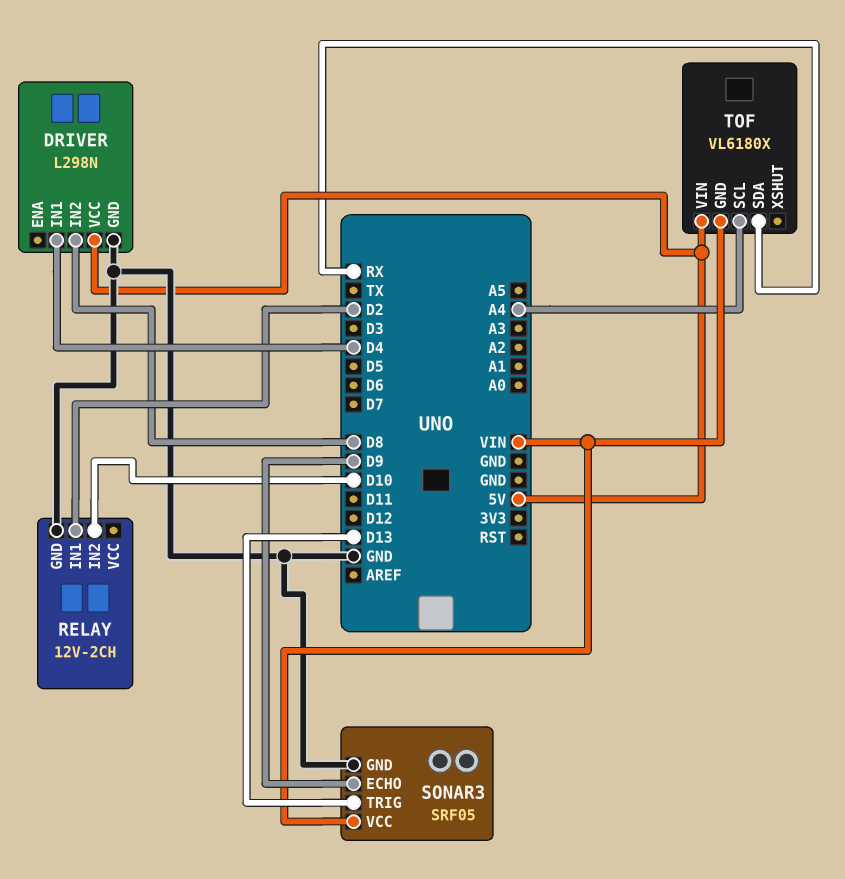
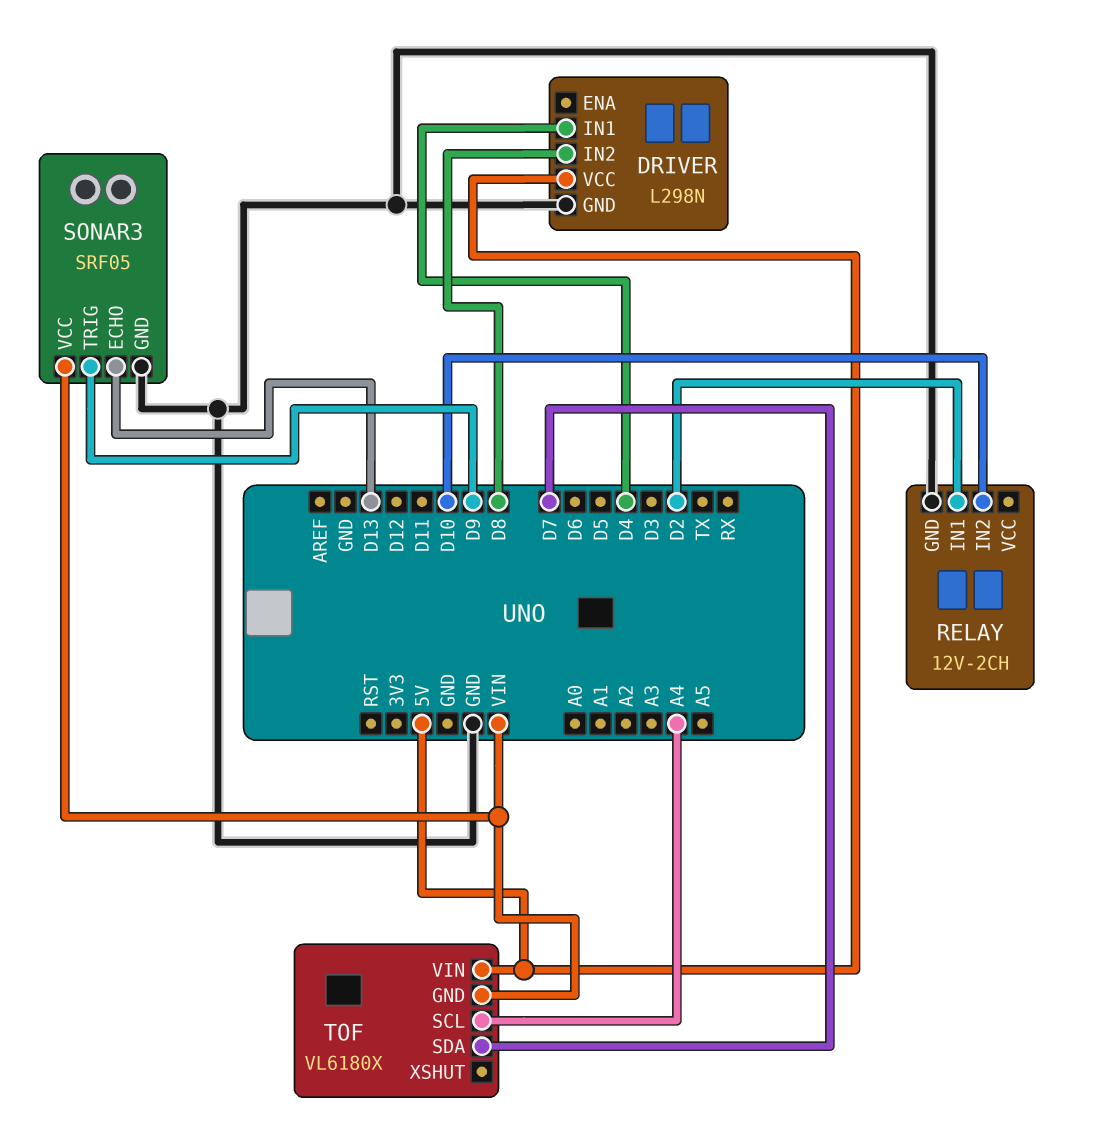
SONAR3 pin ECHO: D9 -> D13
SONAR3 pin TRIG: D13 -> D9
TOF pin SDA: RX -> D7

